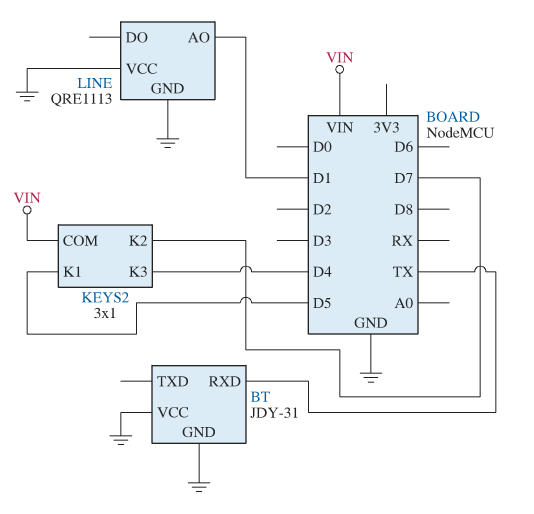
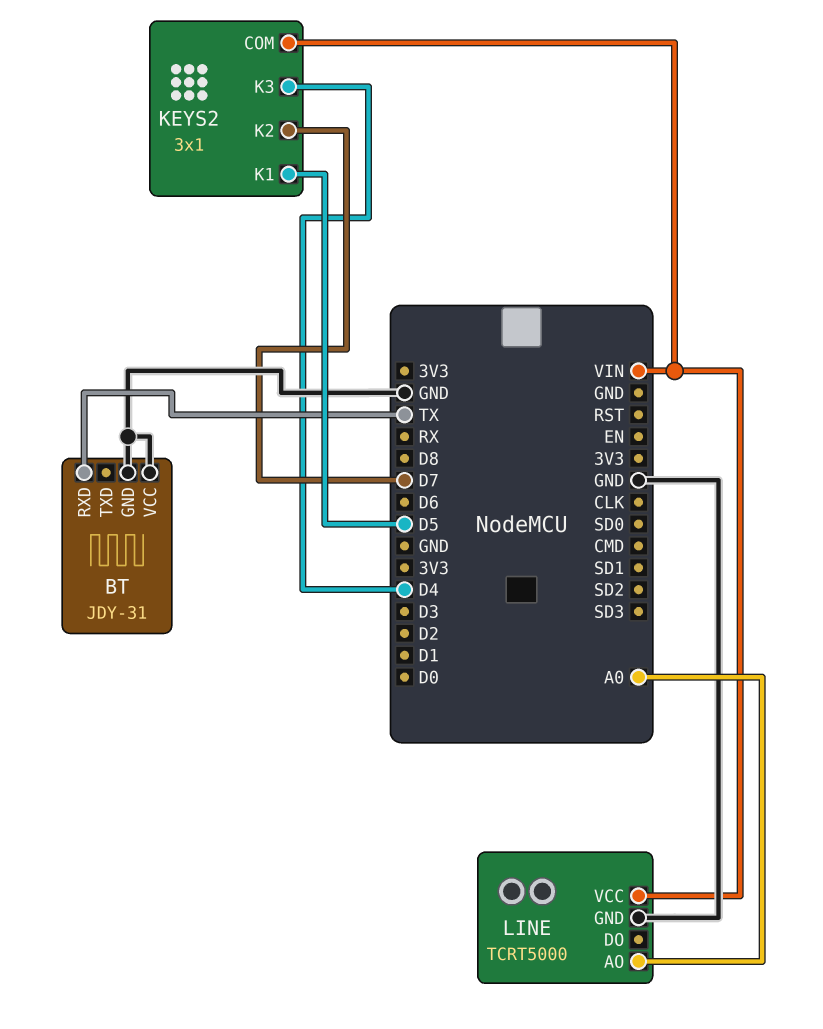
LINE: QRE1113 -> TCRT5000
LINE pin AO: D1 -> A0
LINE pin VCC: GND -> VIN

